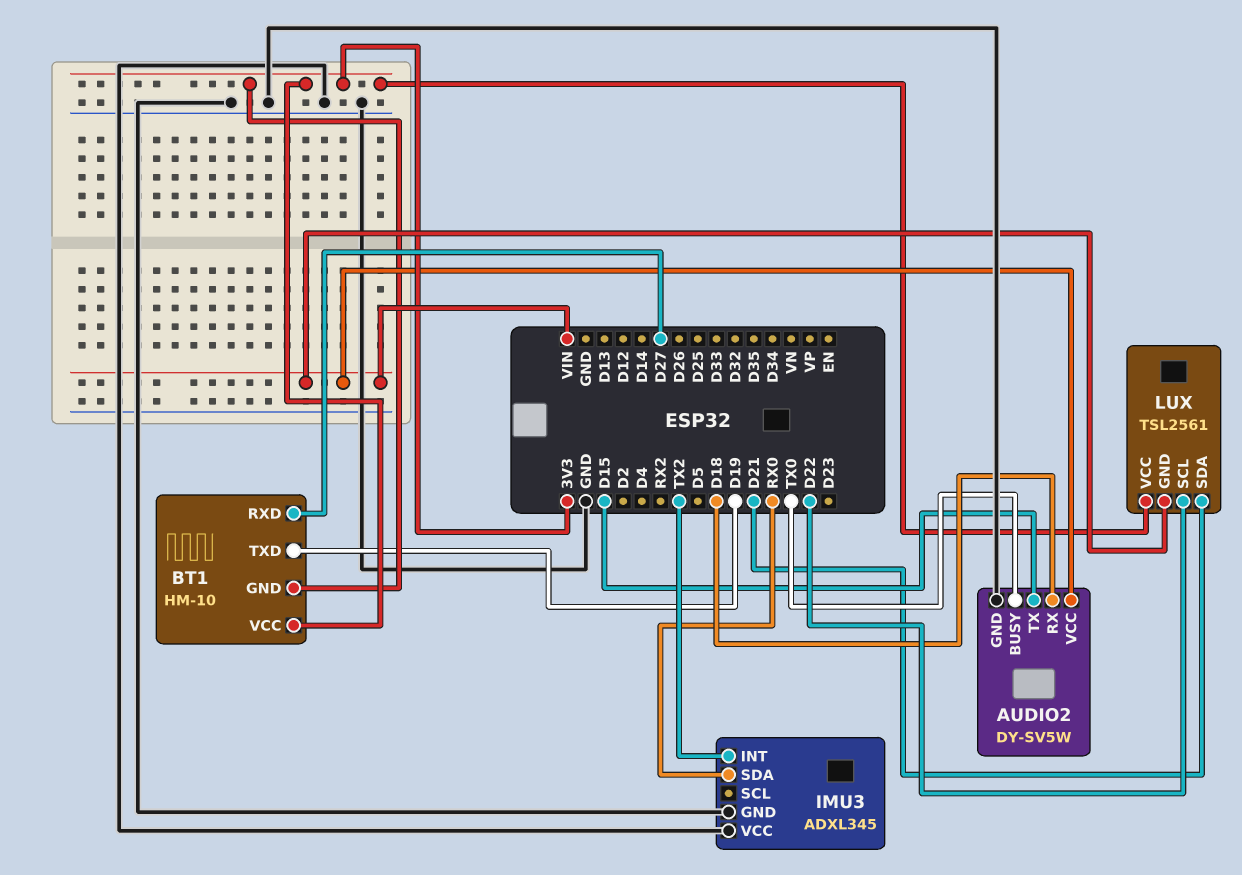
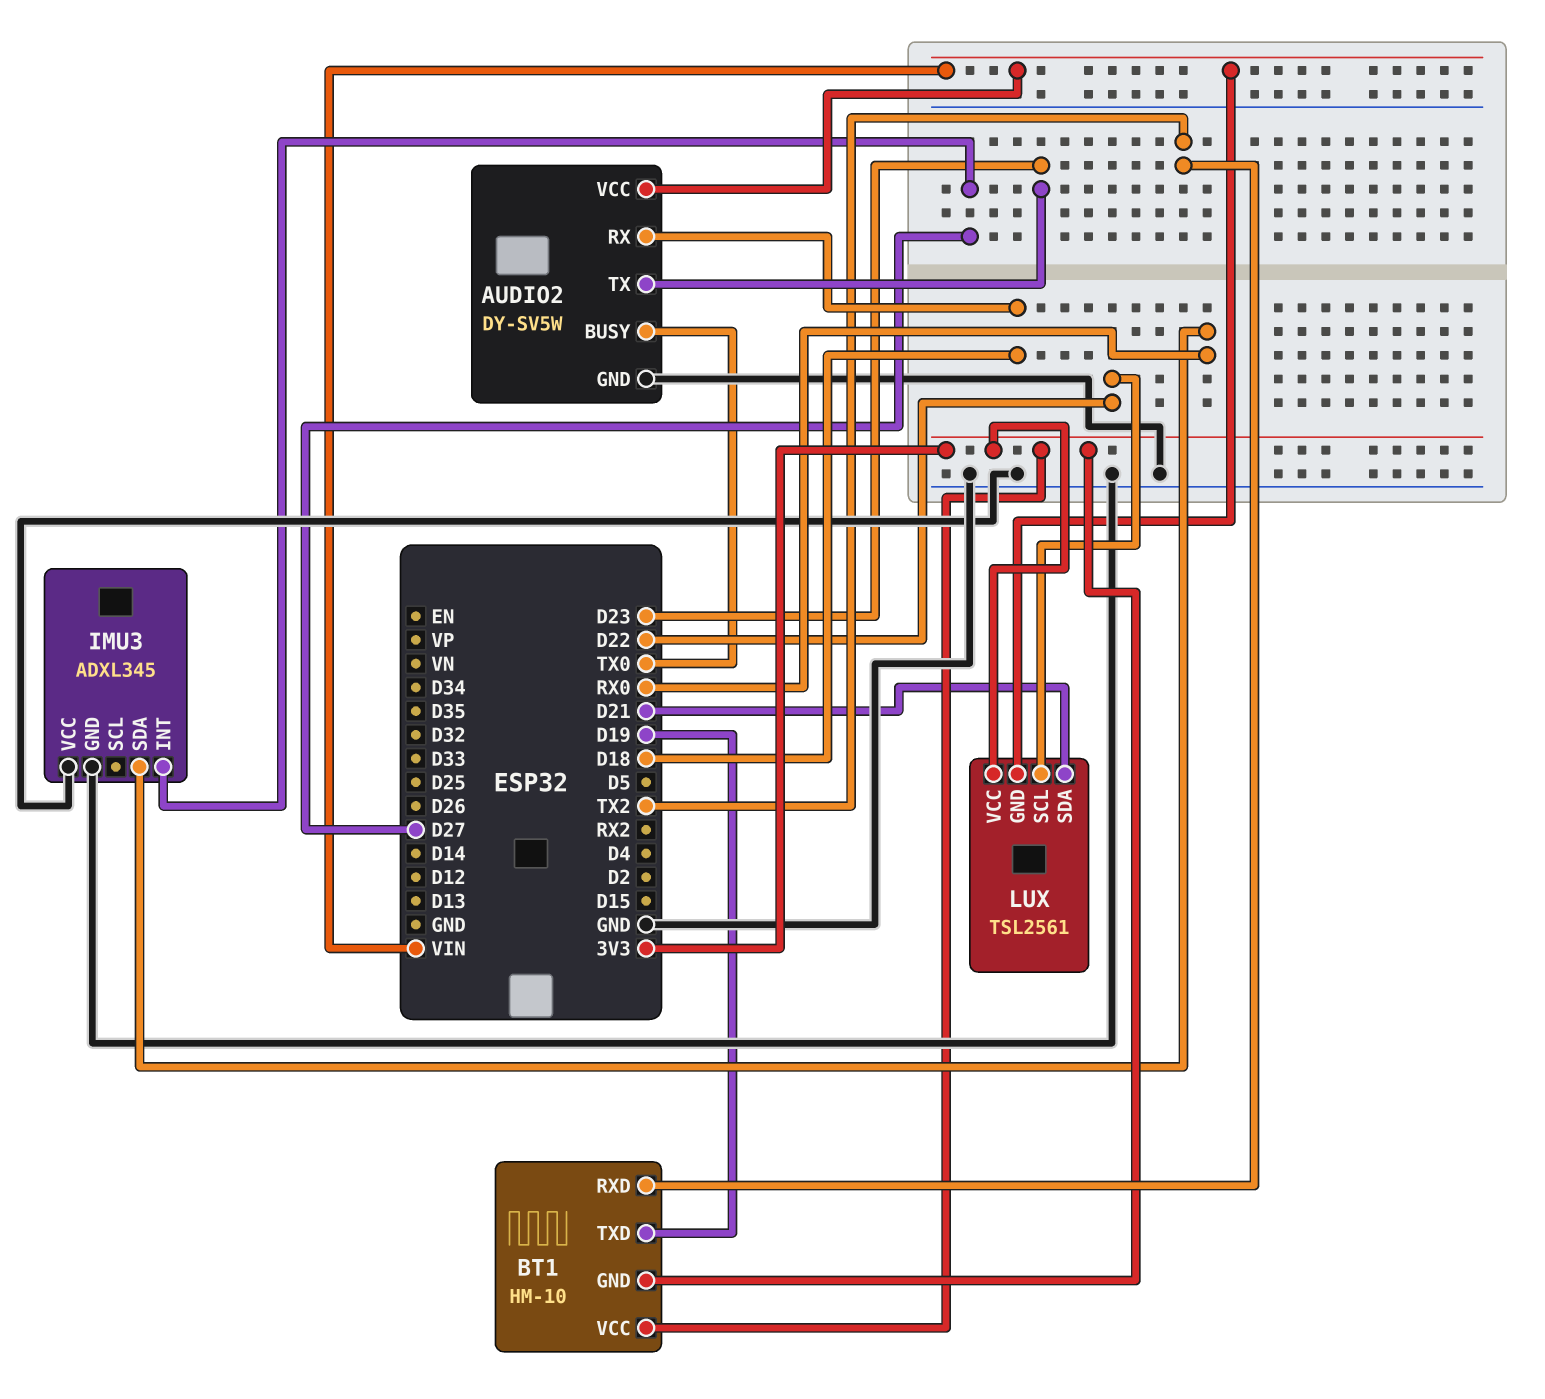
AUDIO2 pin TX: D15 -> D23
BT1 pin RXD: D27 -> TX2
IMU3 pin INT: TX2 -> D27

